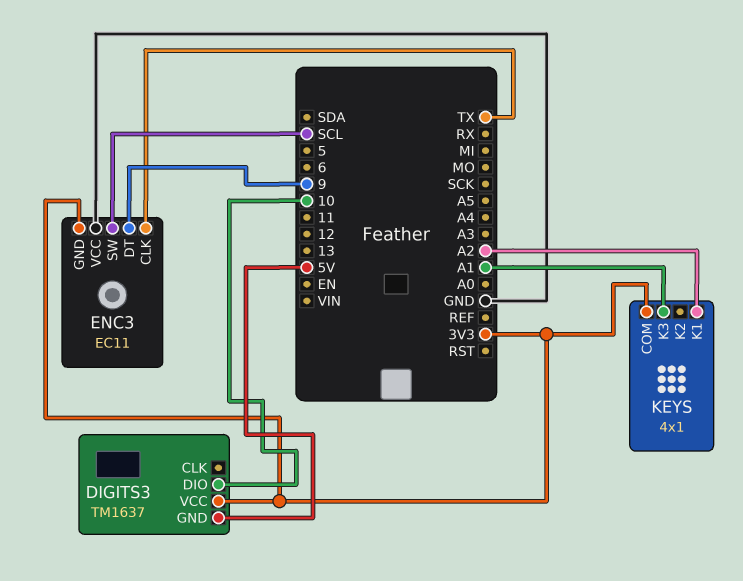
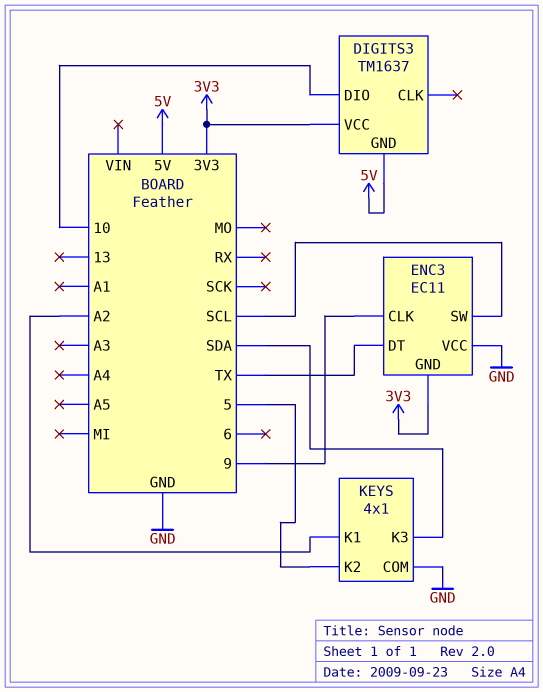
ENC3 pin CLK: TX -> 9
ENC3 pin DT: 9 -> TX
KEYS pin COM: 3V3 -> GND
KEYS pin K2: none -> 5
KEYS pin K3: A1 -> SDA

